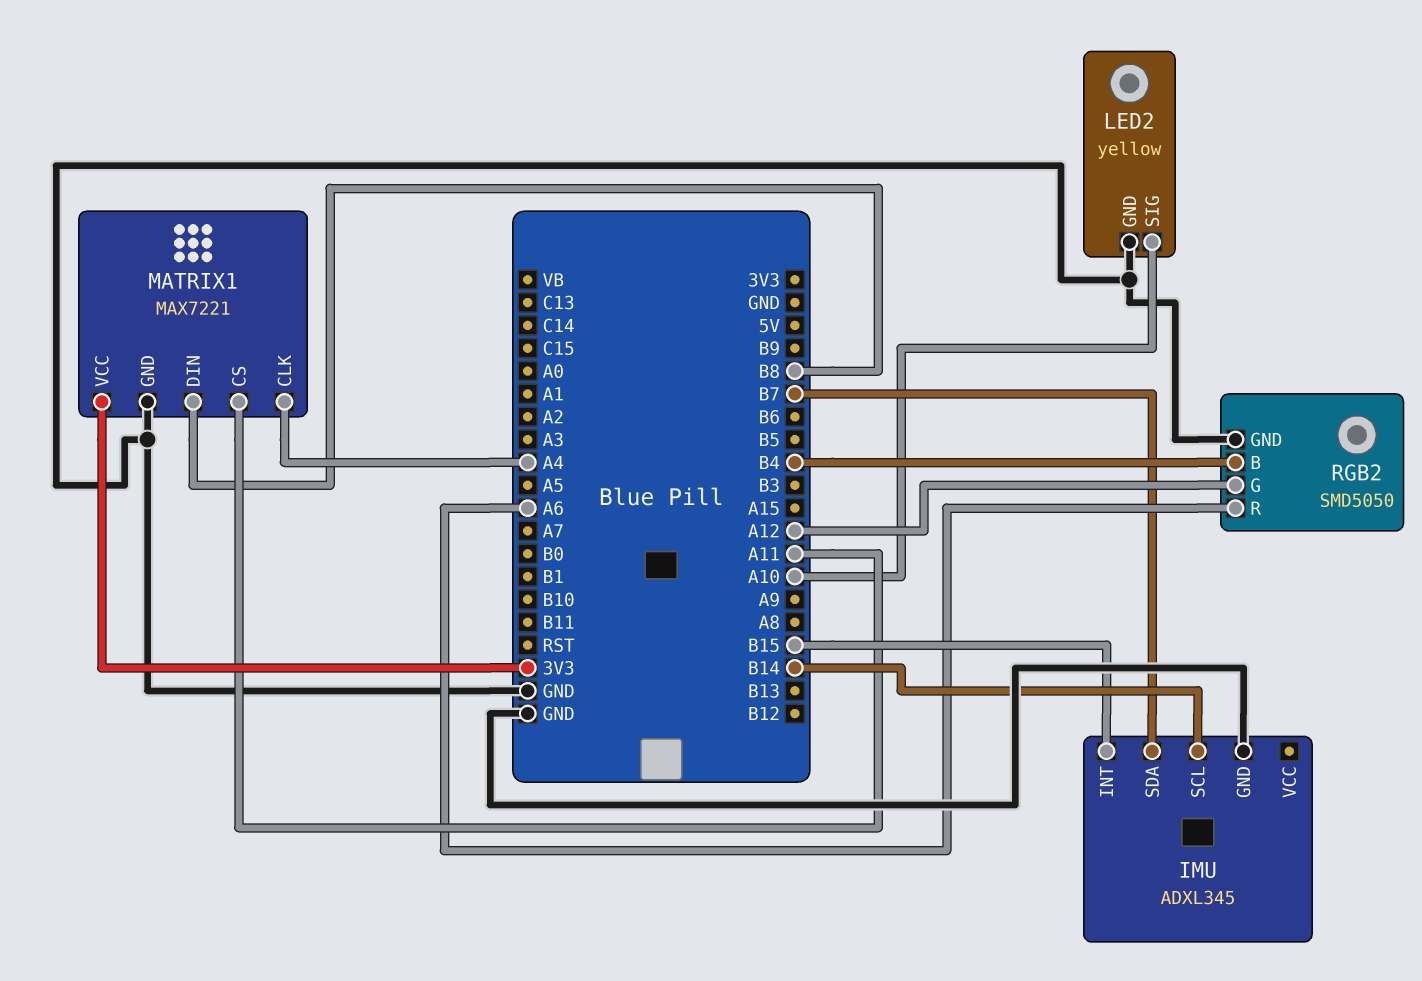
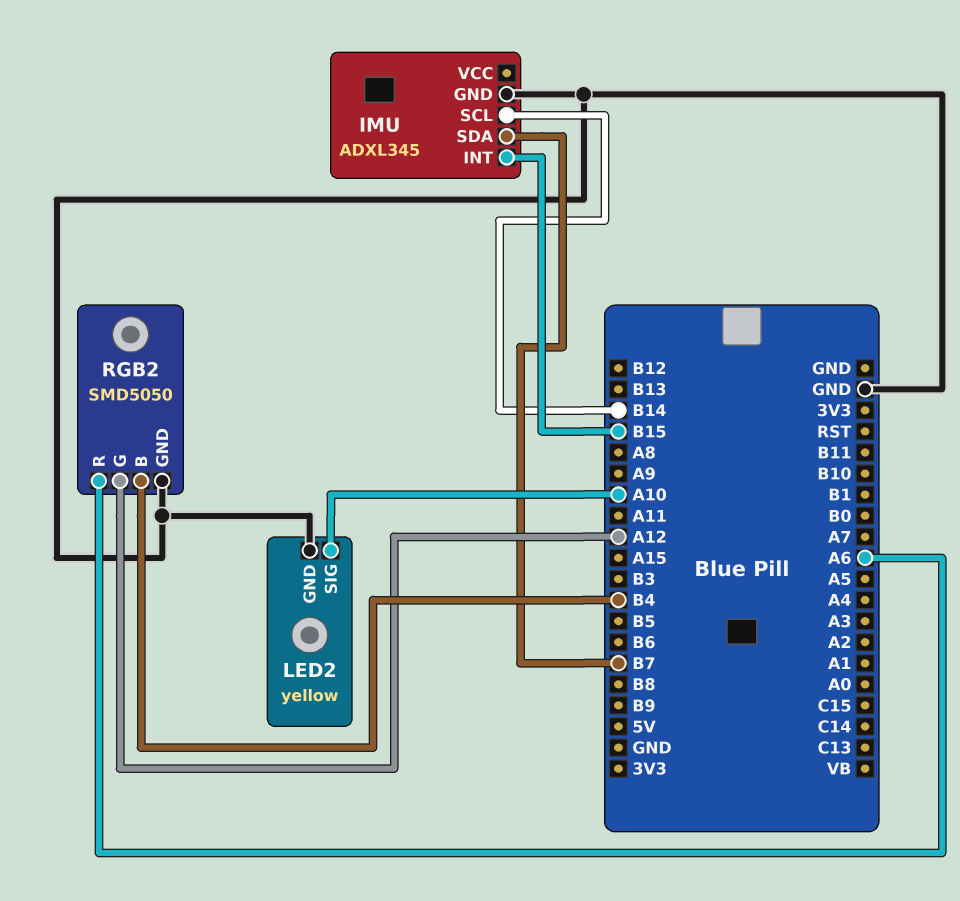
MATRIX1: MAX7221 -> none
MATRIX1 pin CLK: A4 -> none
MATRIX1 pin CS: A11 -> none
MATRIX1 pin DIN: B8 -> none
MATRIX1 pin GND: GND -> none
MATRIX1 pin VCC: 3V3 -> none

